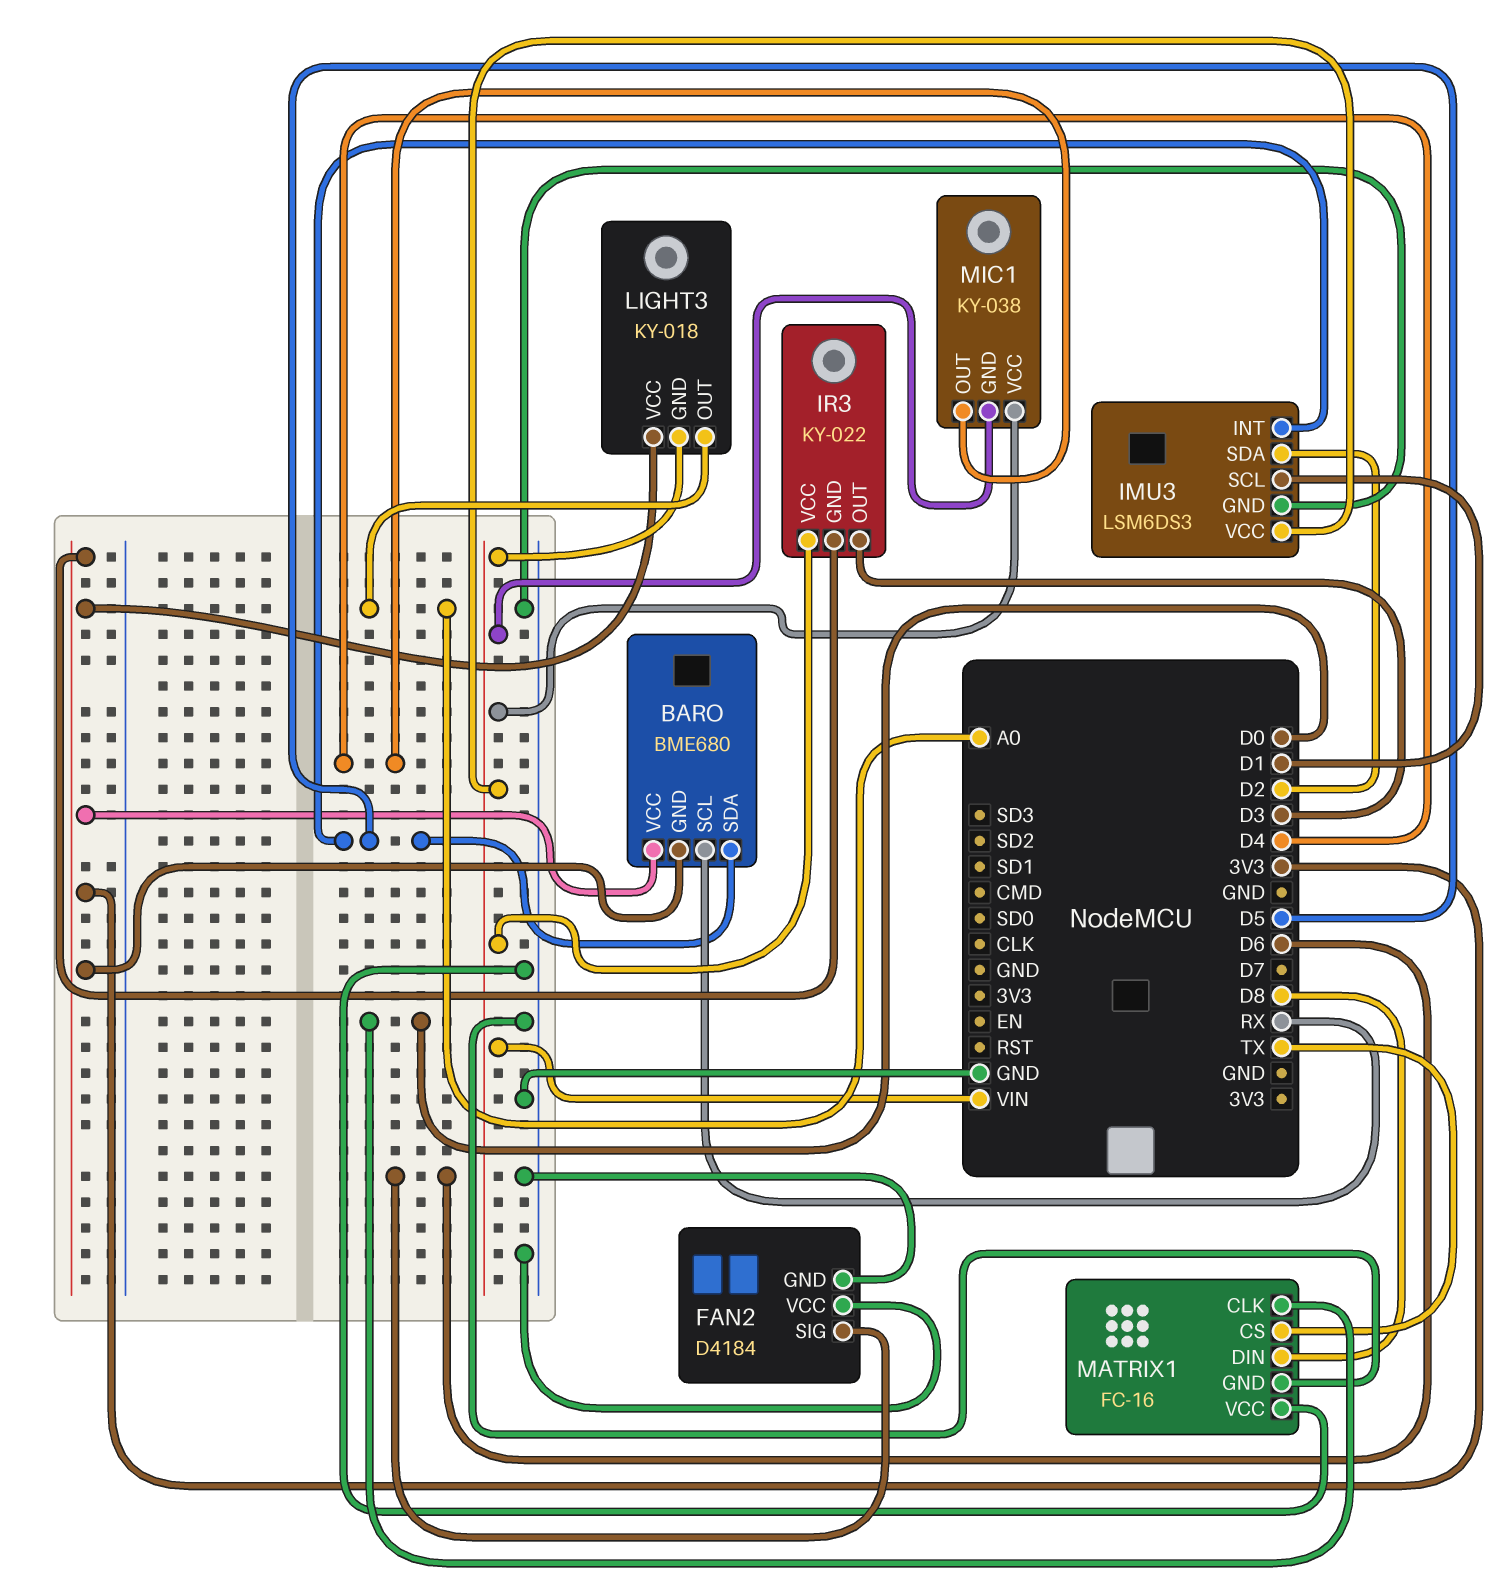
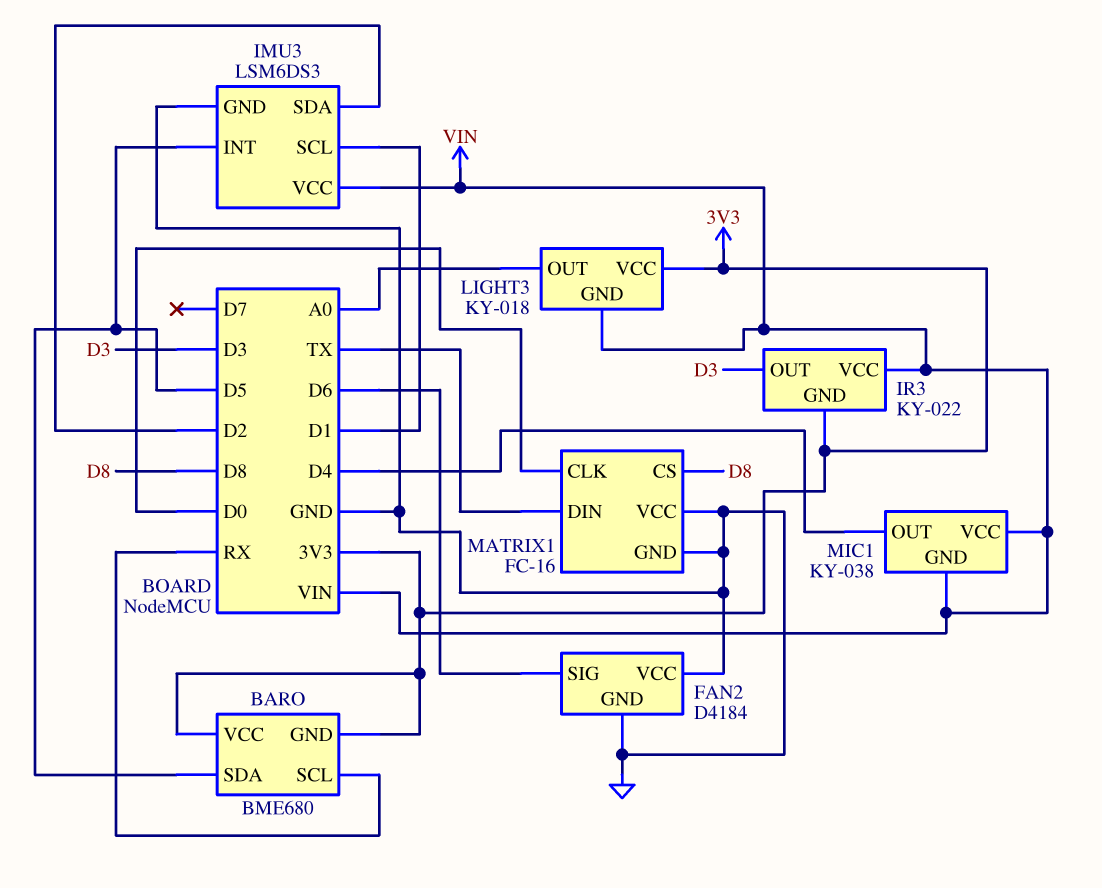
MATRIX1 pin CS: TX -> D8
MATRIX1 pin DIN: D8 -> TX

